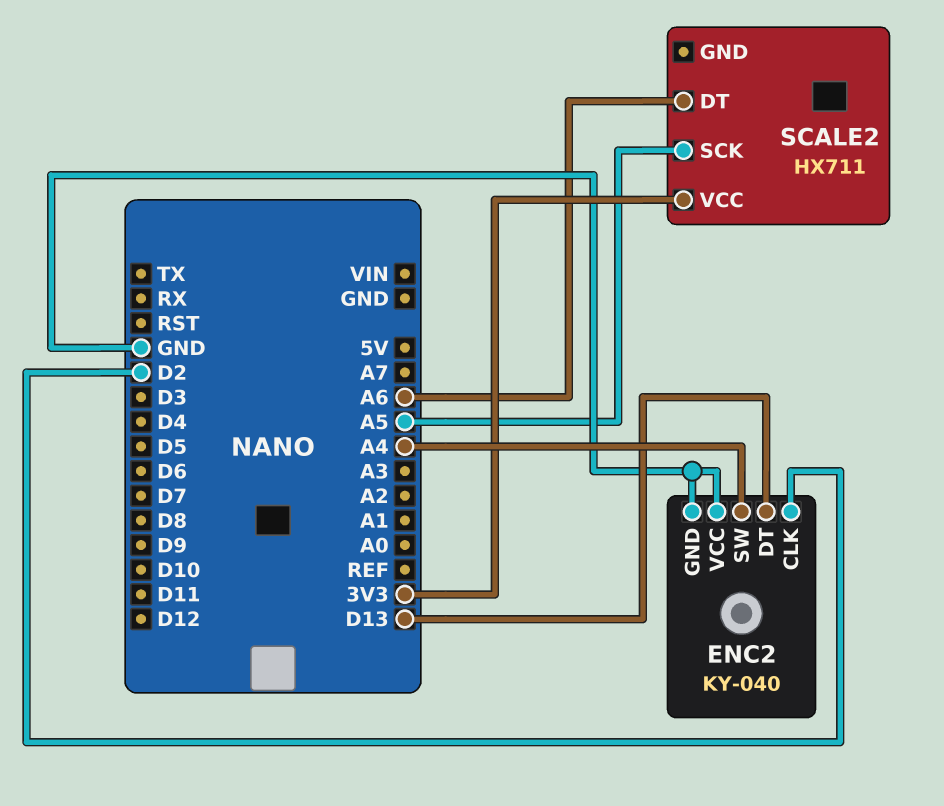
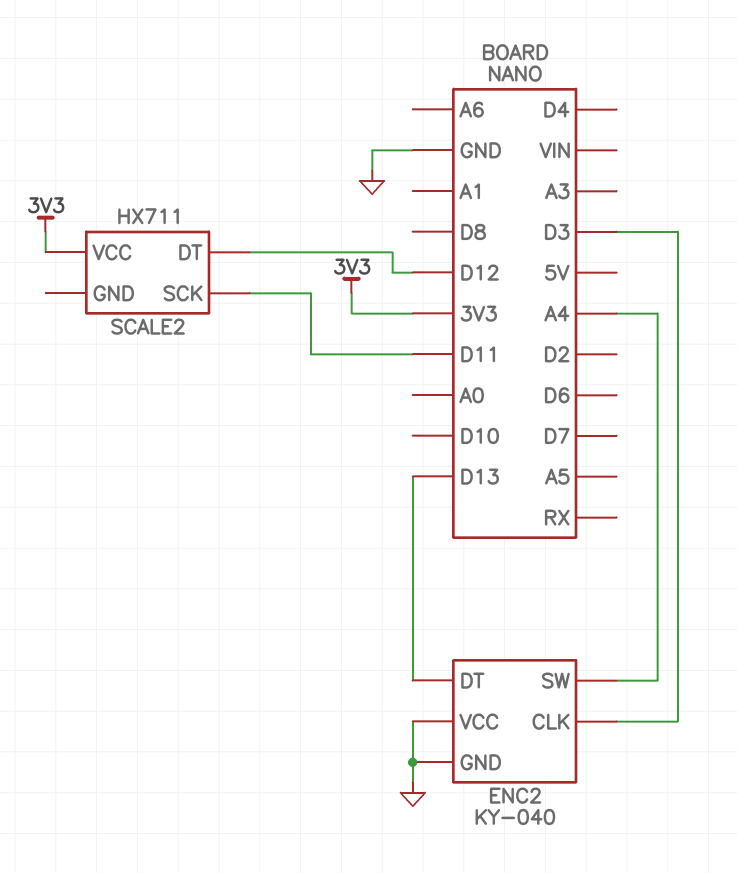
ENC2 pin CLK: D2 -> D3
SCALE2 pin DT: A6 -> D12
SCALE2 pin SCK: A5 -> D11

